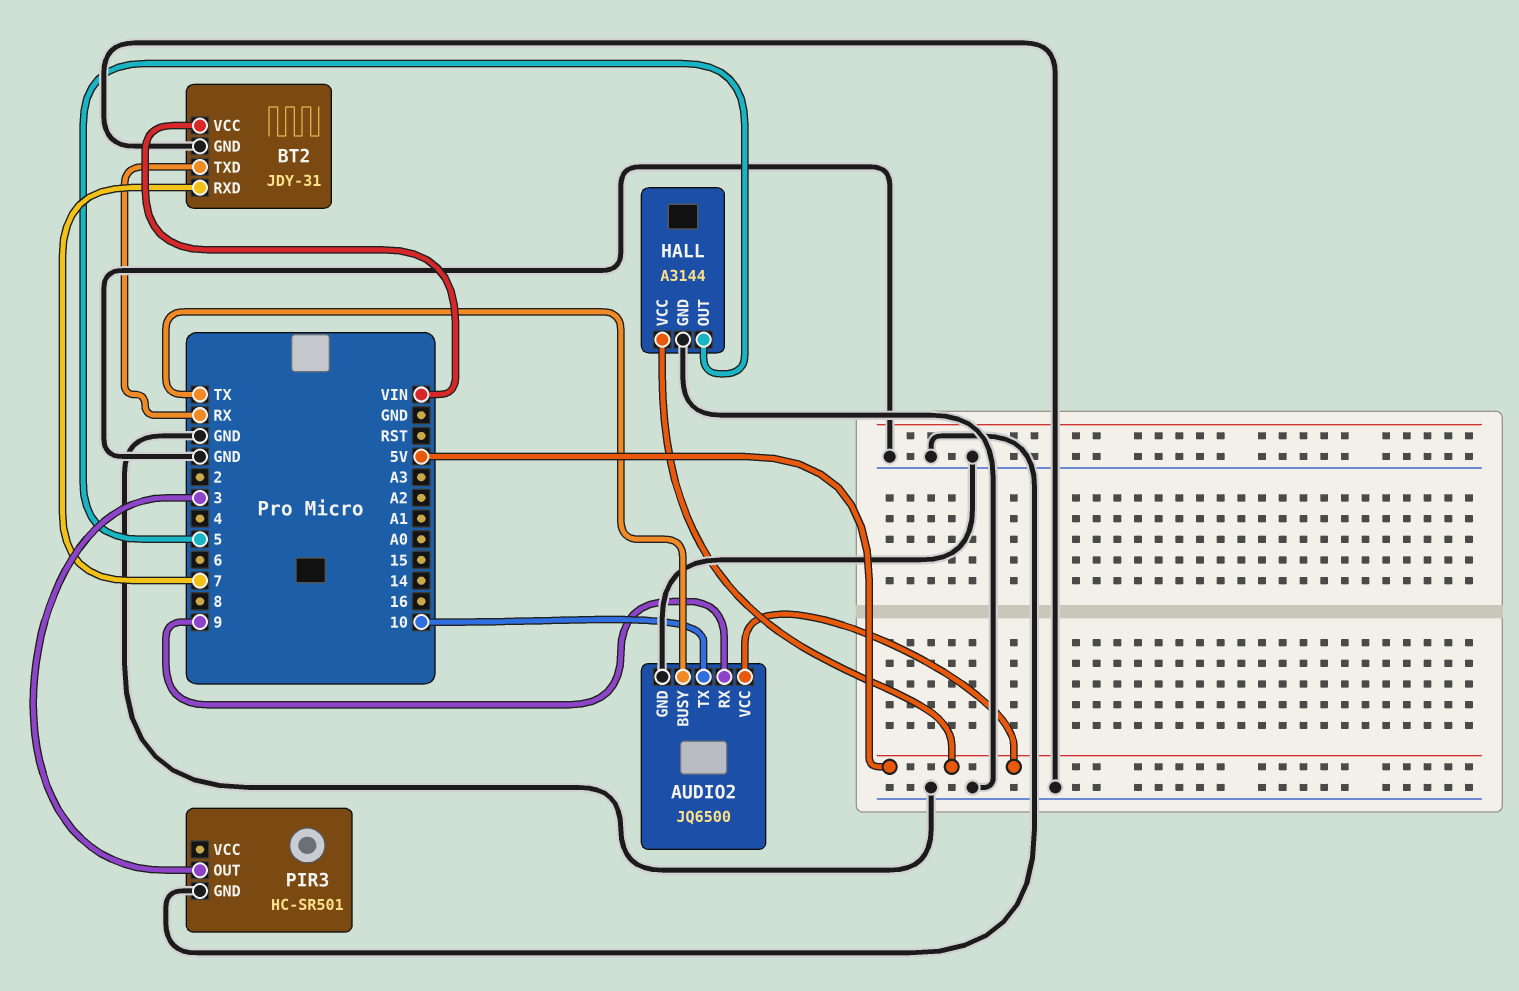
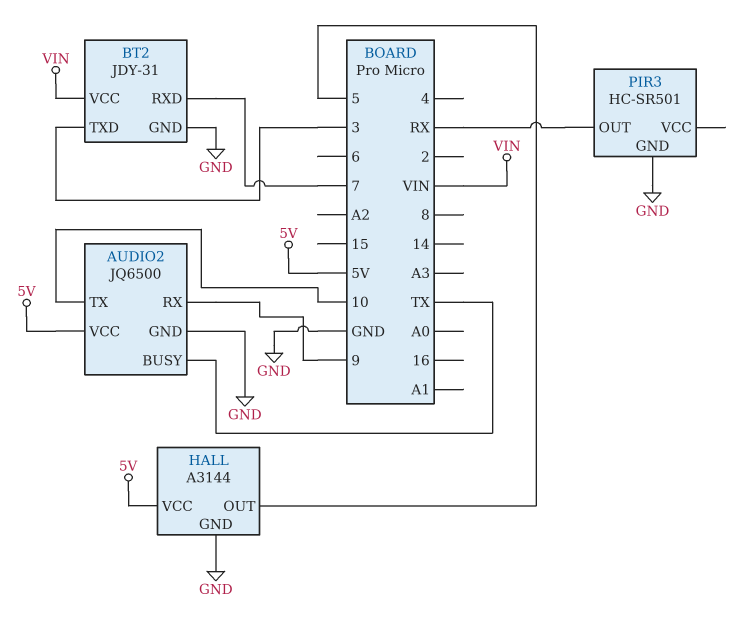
BT2 pin TXD: RX -> 3
PIR3 pin OUT: 3 -> RX

